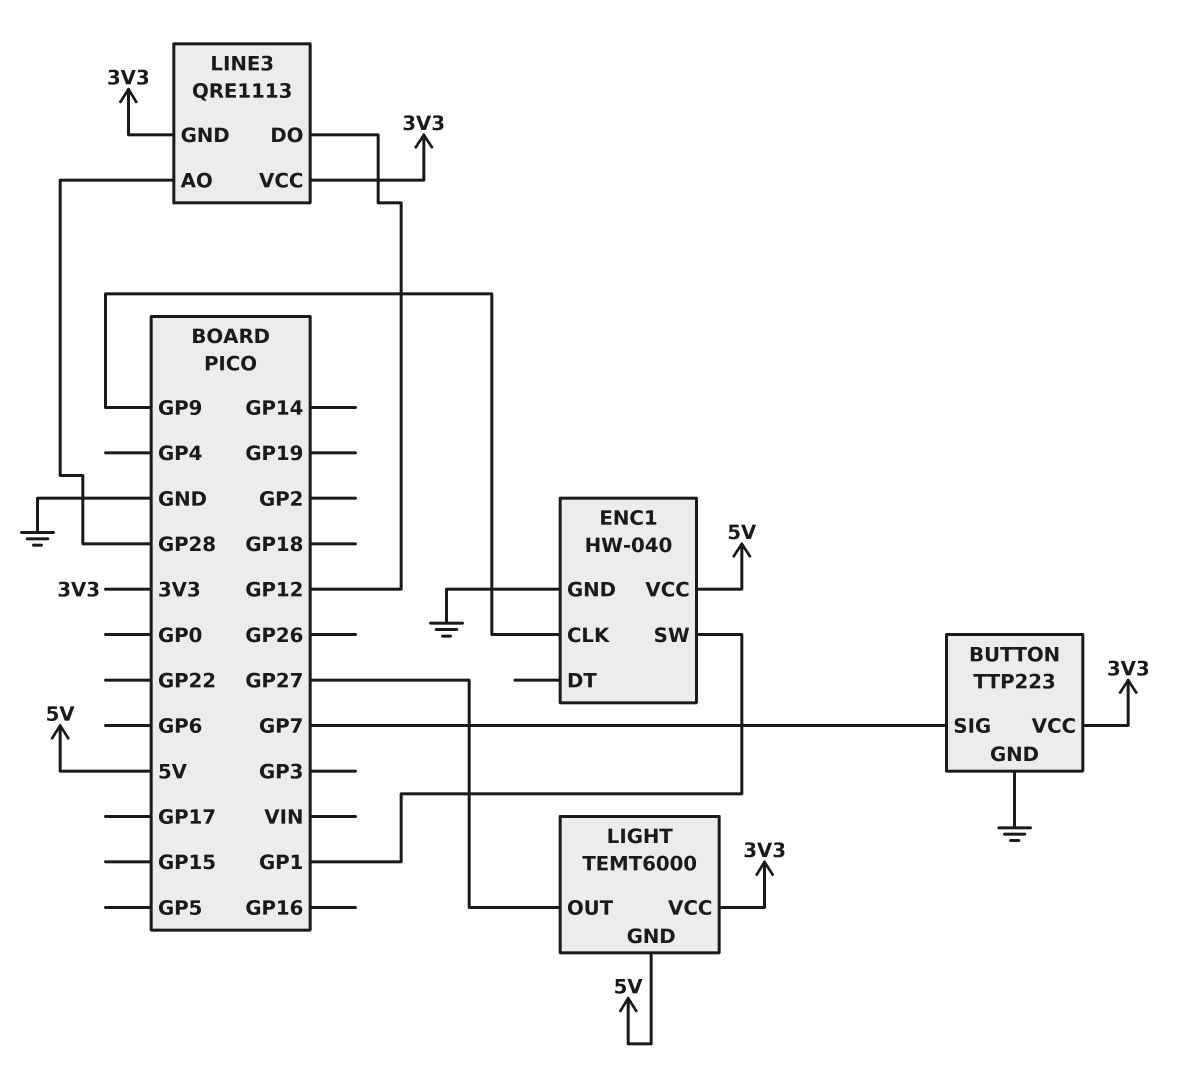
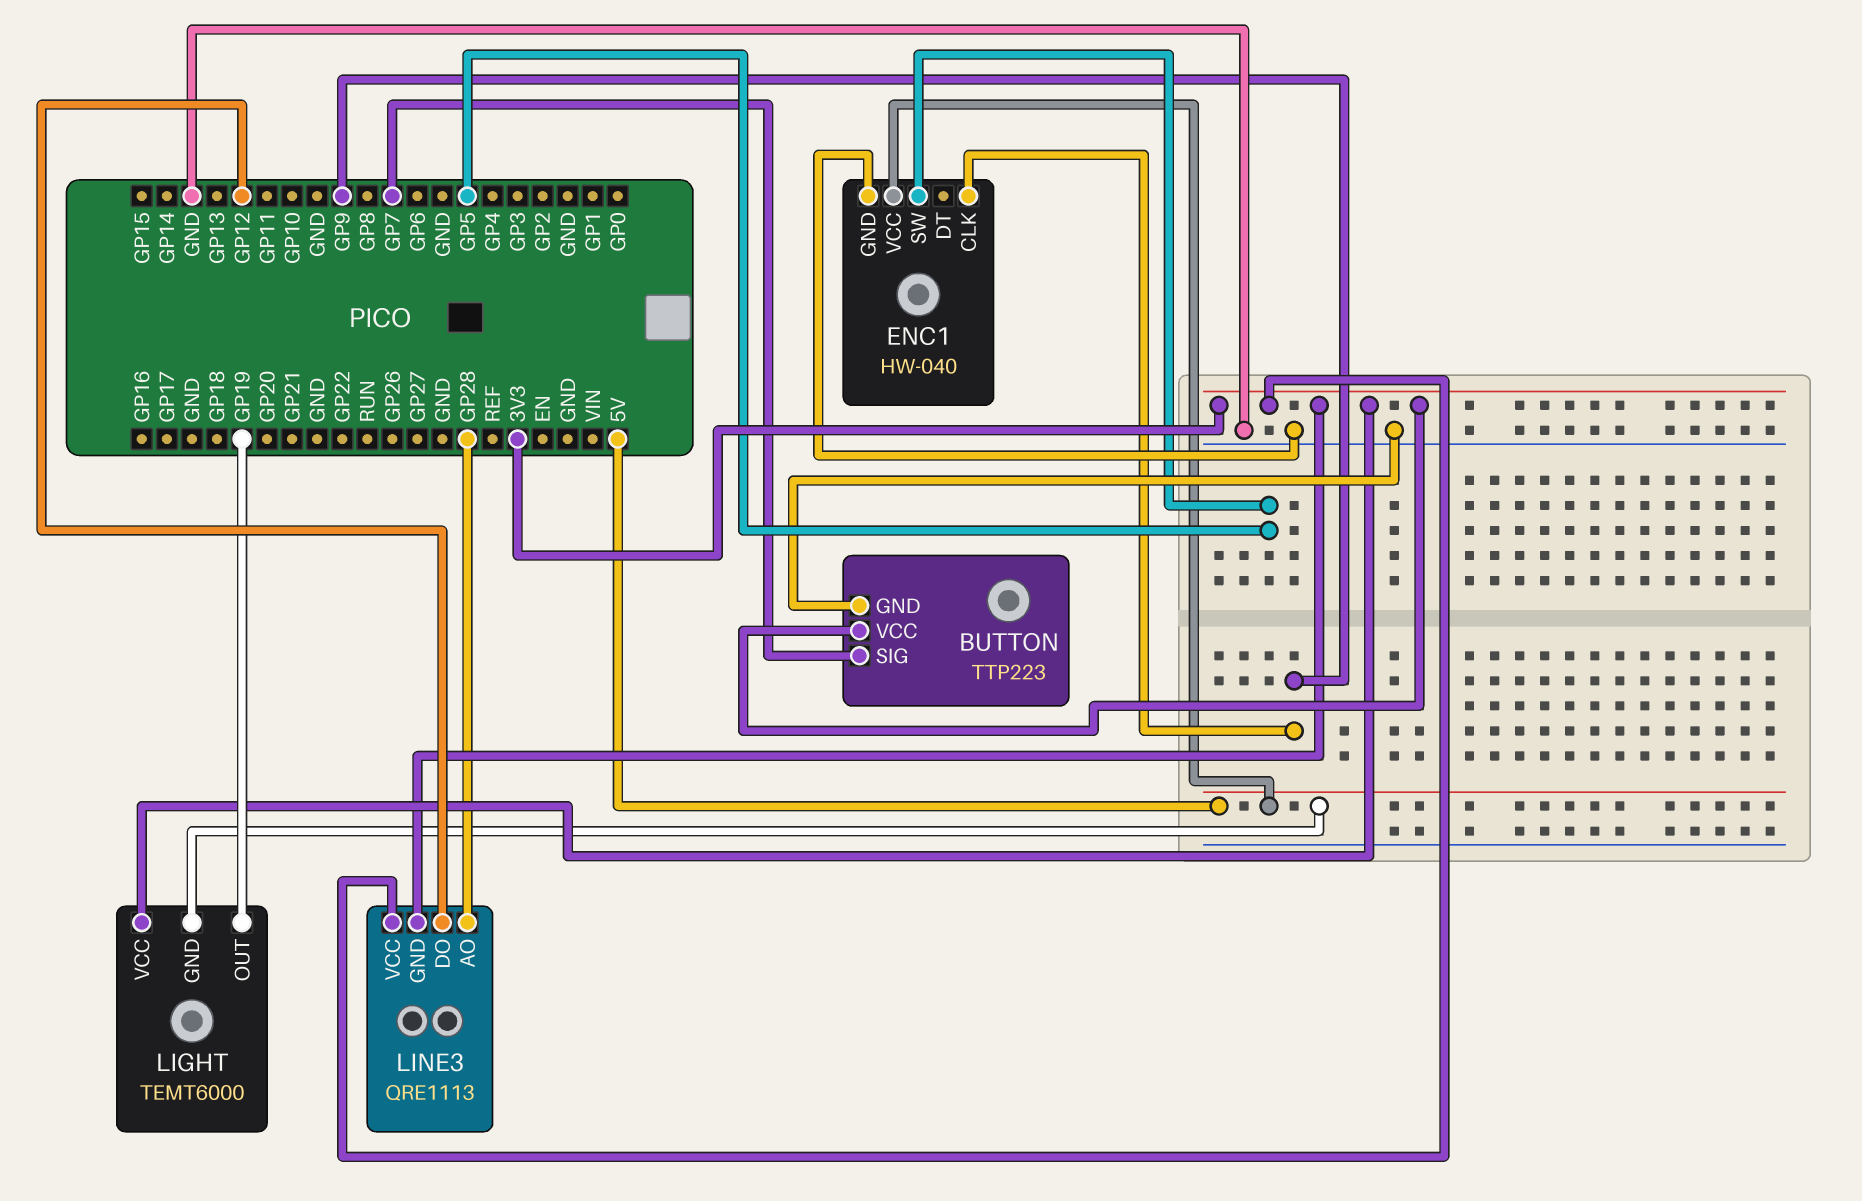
ENC1 pin SW: GP1 -> GP5
LIGHT pin OUT: GP27 -> GP19

